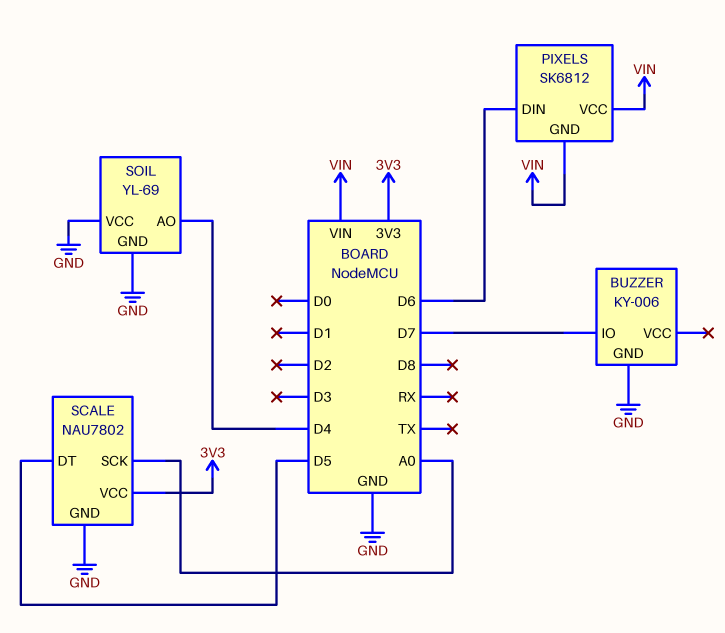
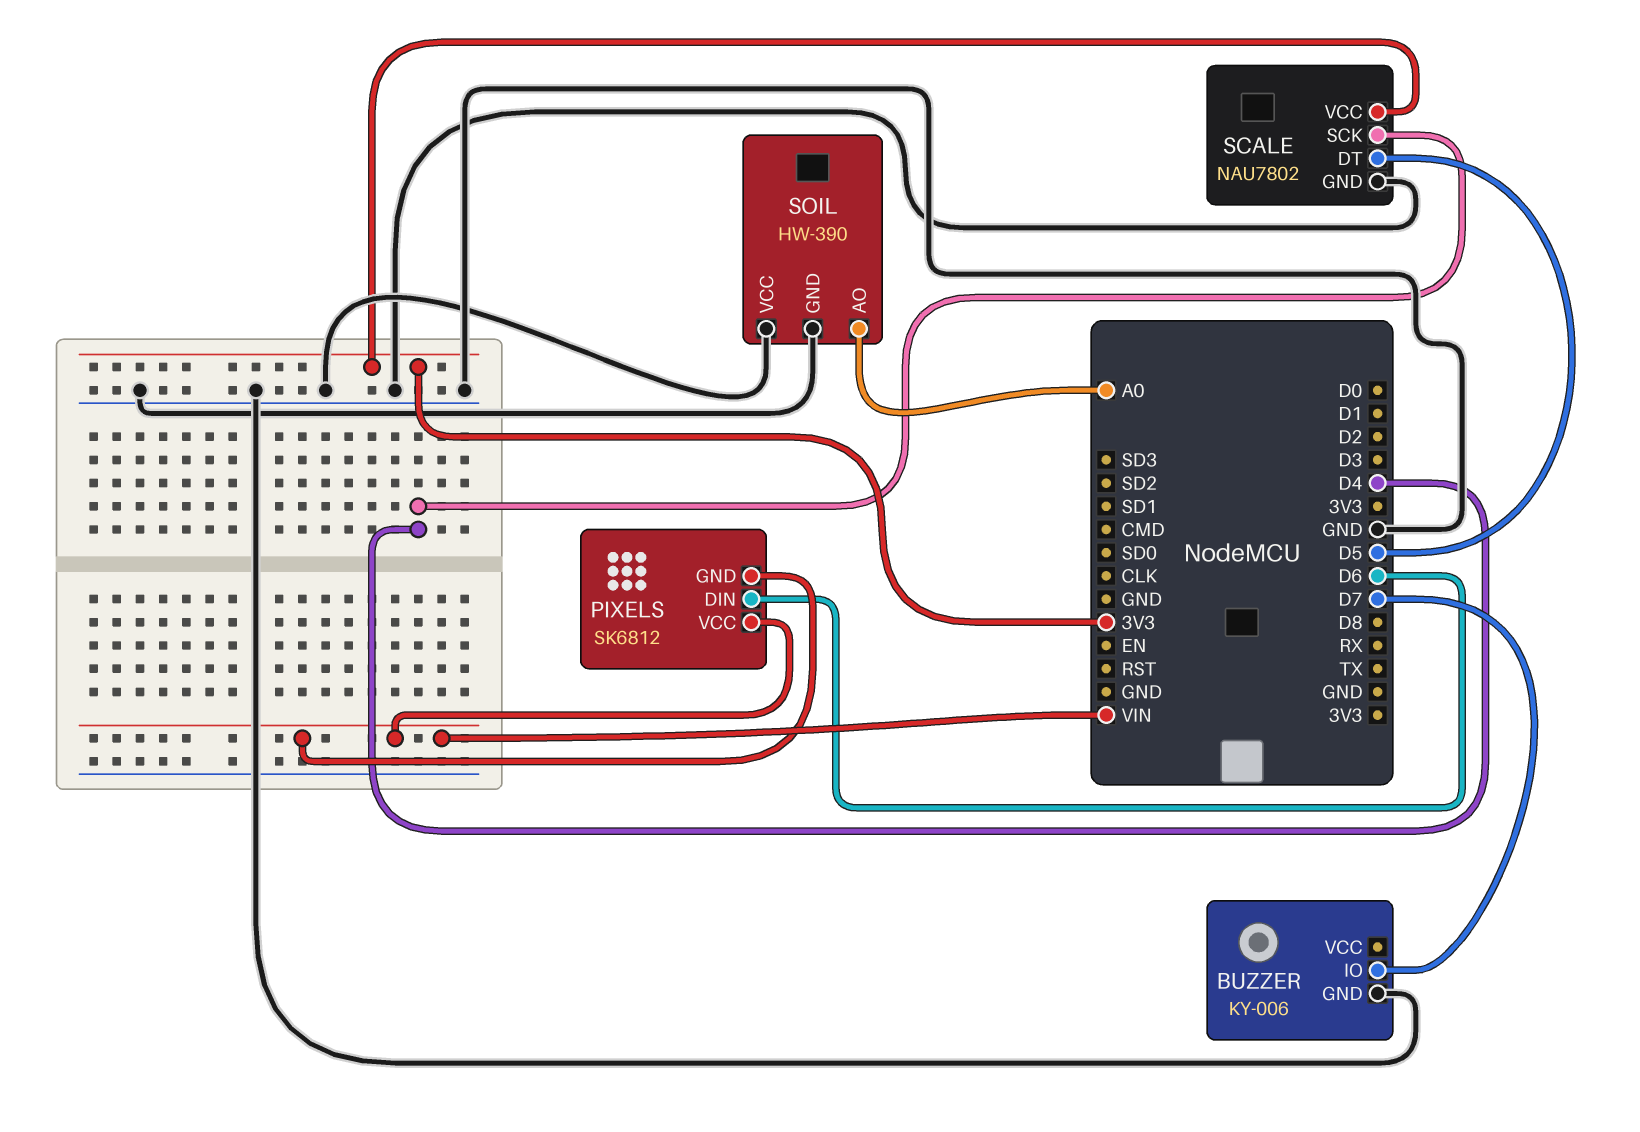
SCALE pin SCK: A0 -> D4
SOIL: YL-69 -> HW-390
SOIL pin AO: D4 -> A0

